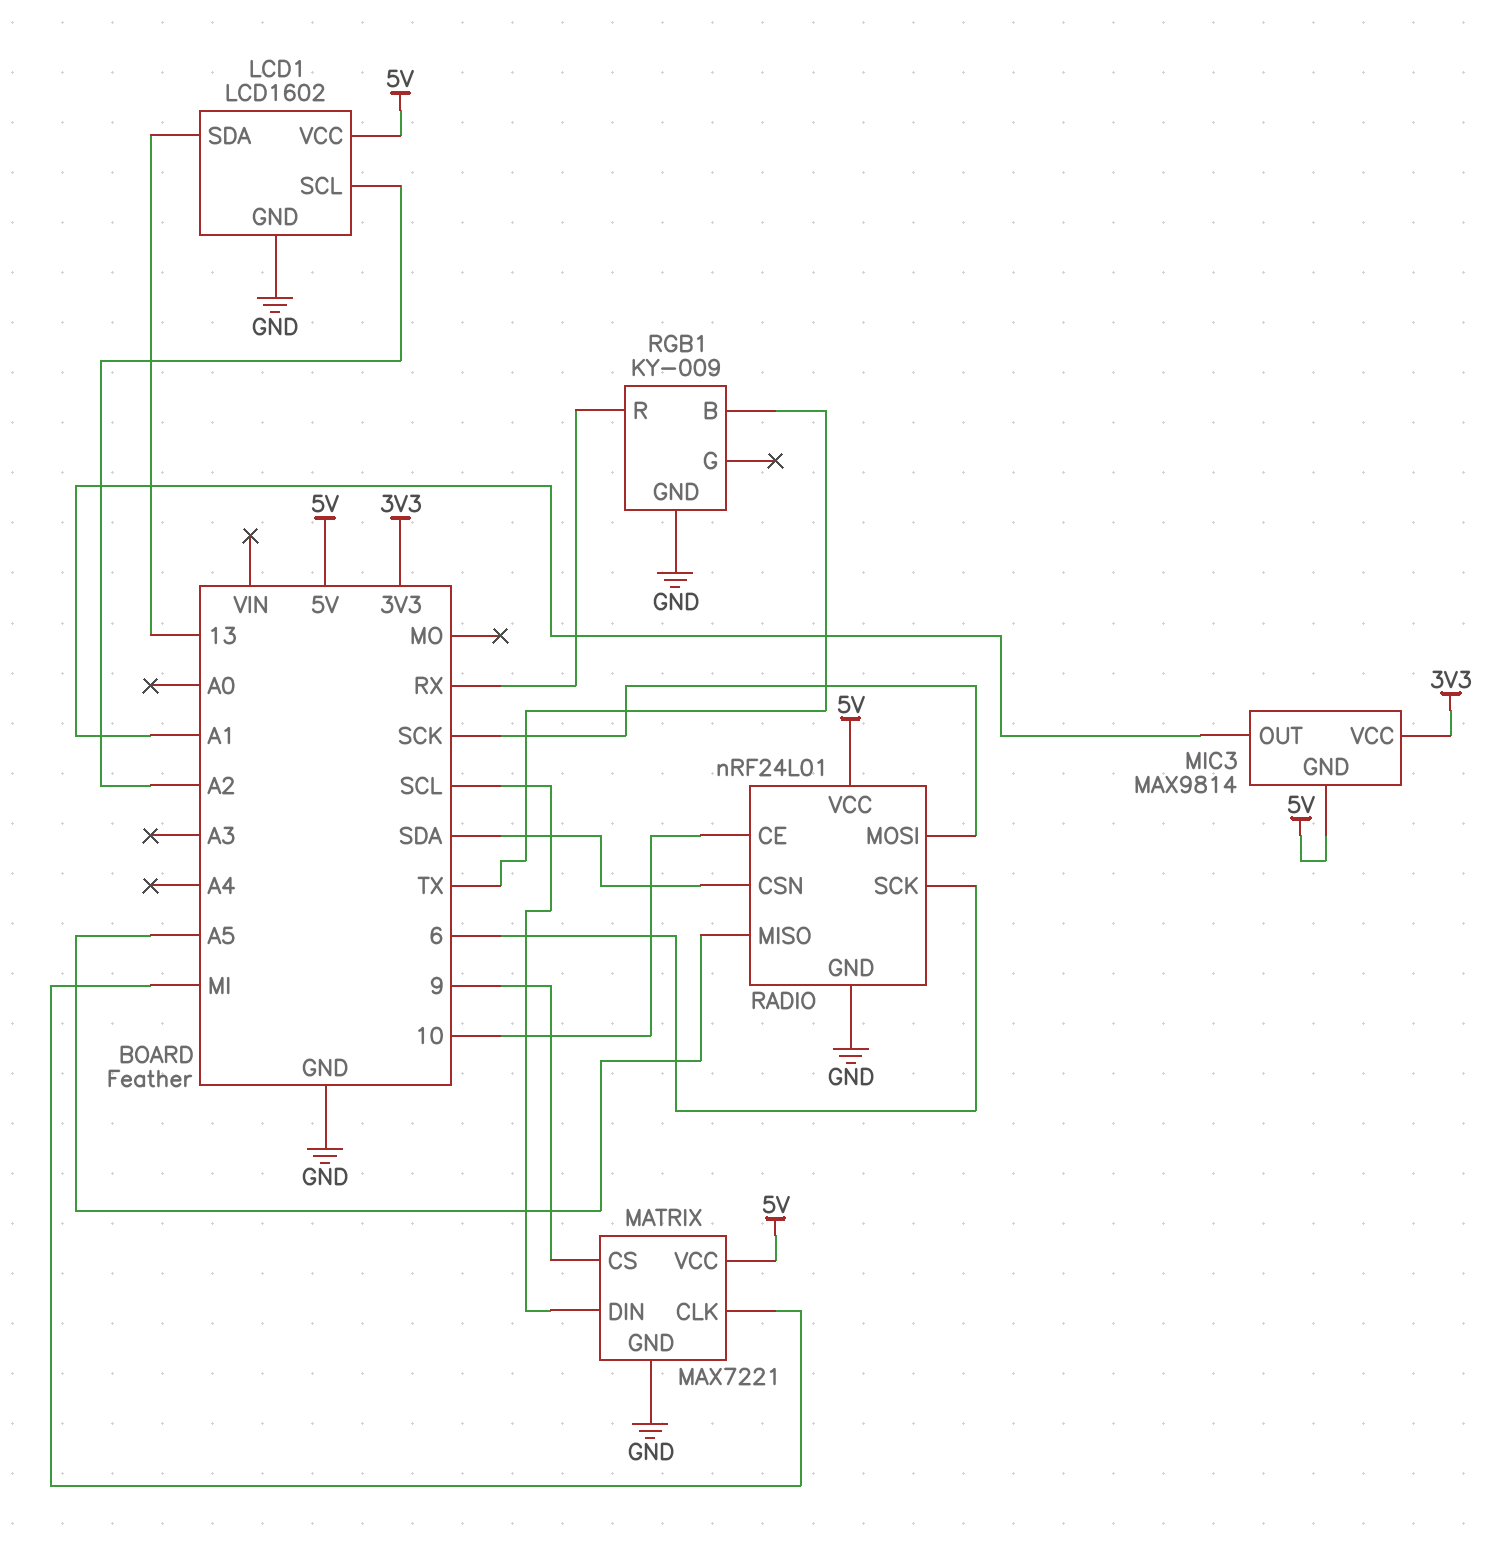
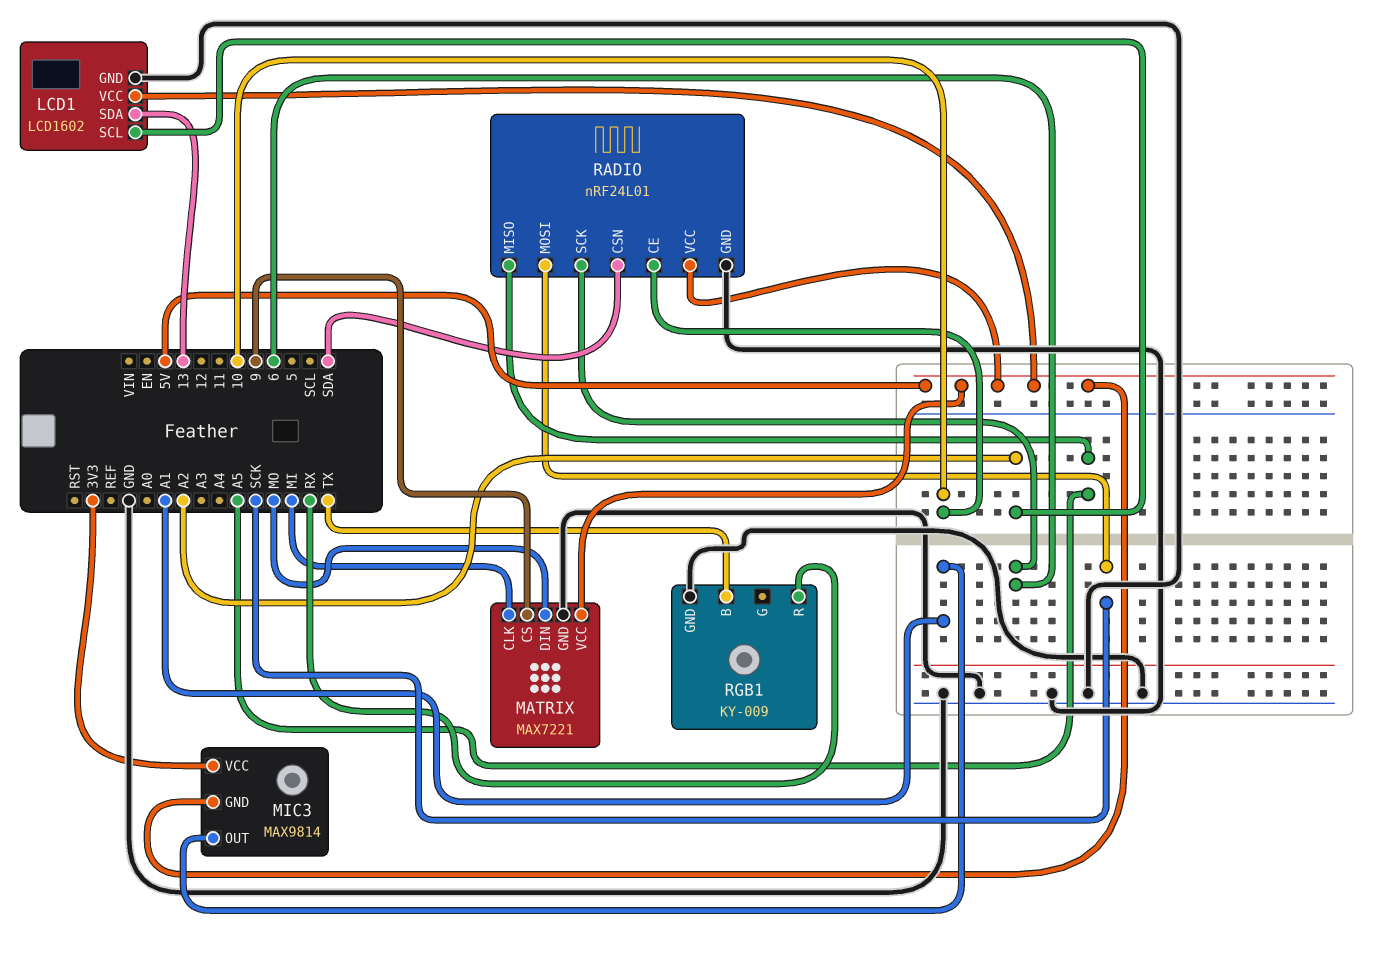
MATRIX pin DIN: SCL -> MO

